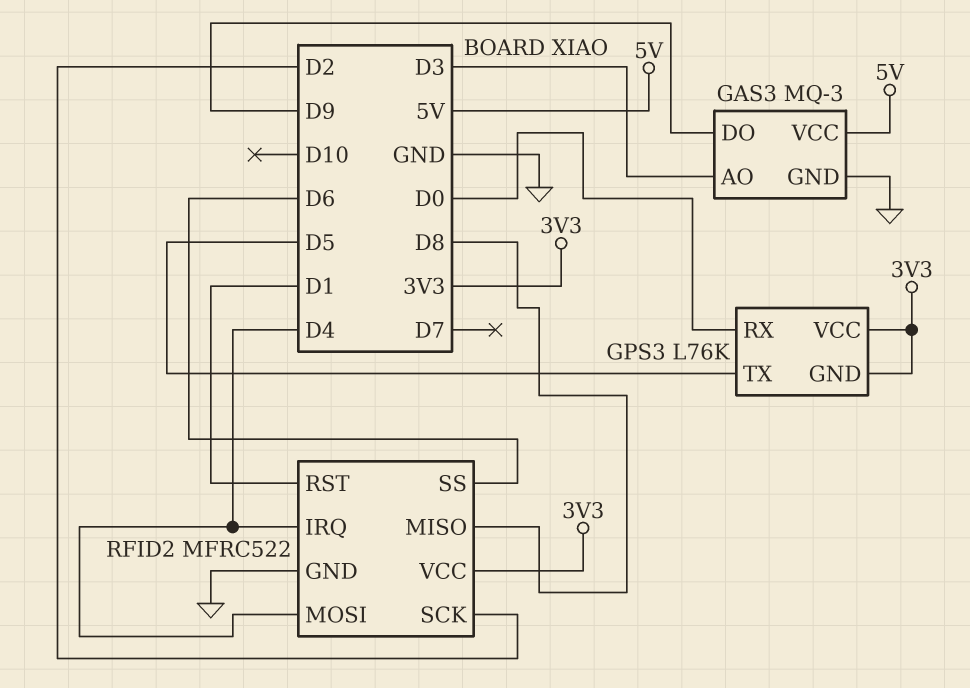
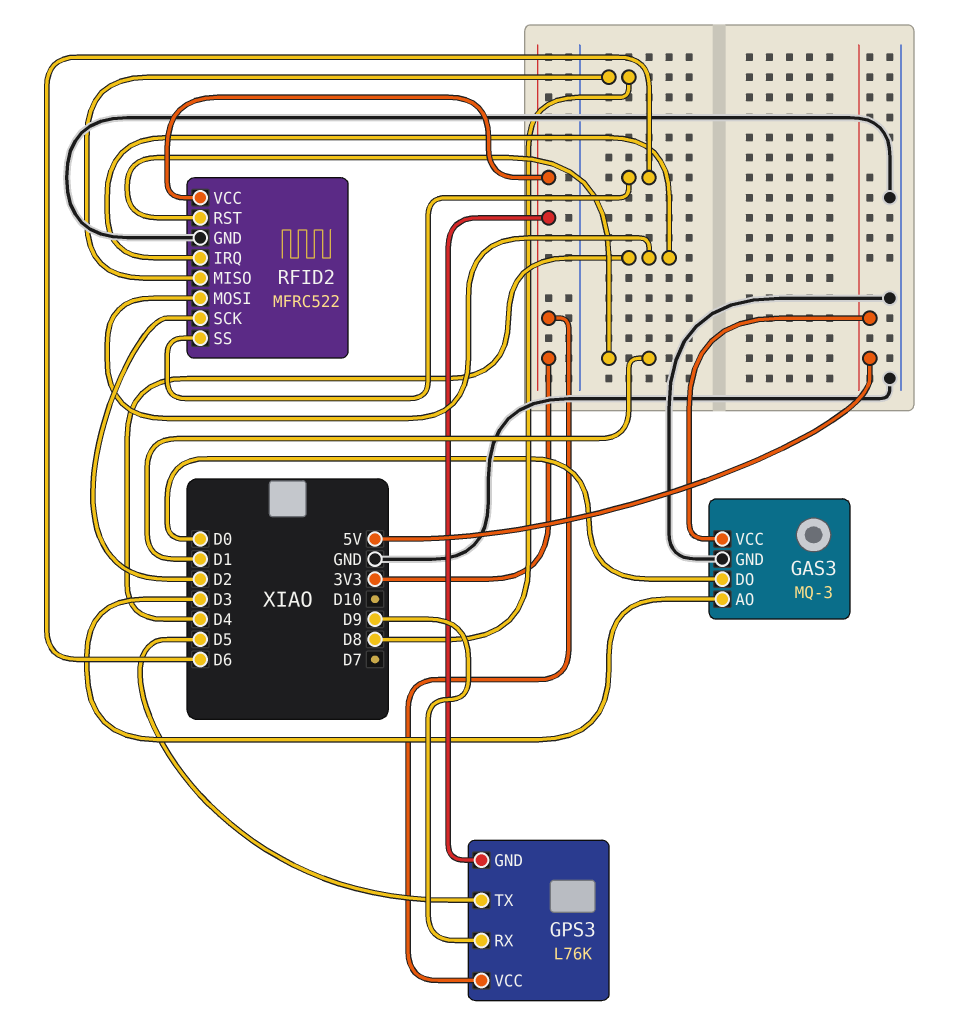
GAS3 pin DO: D9 -> D0
GPS3 pin RX: D0 -> D9

